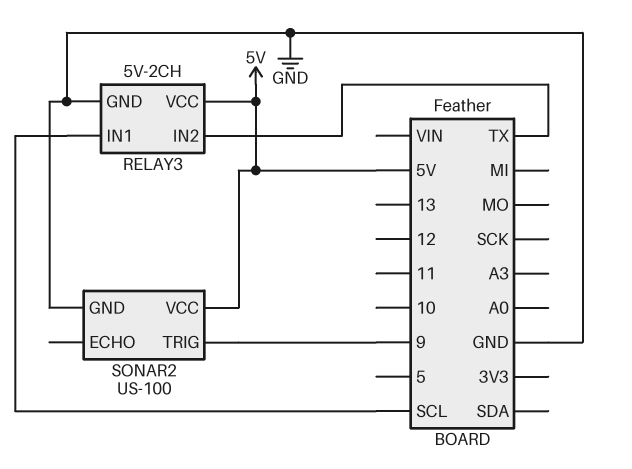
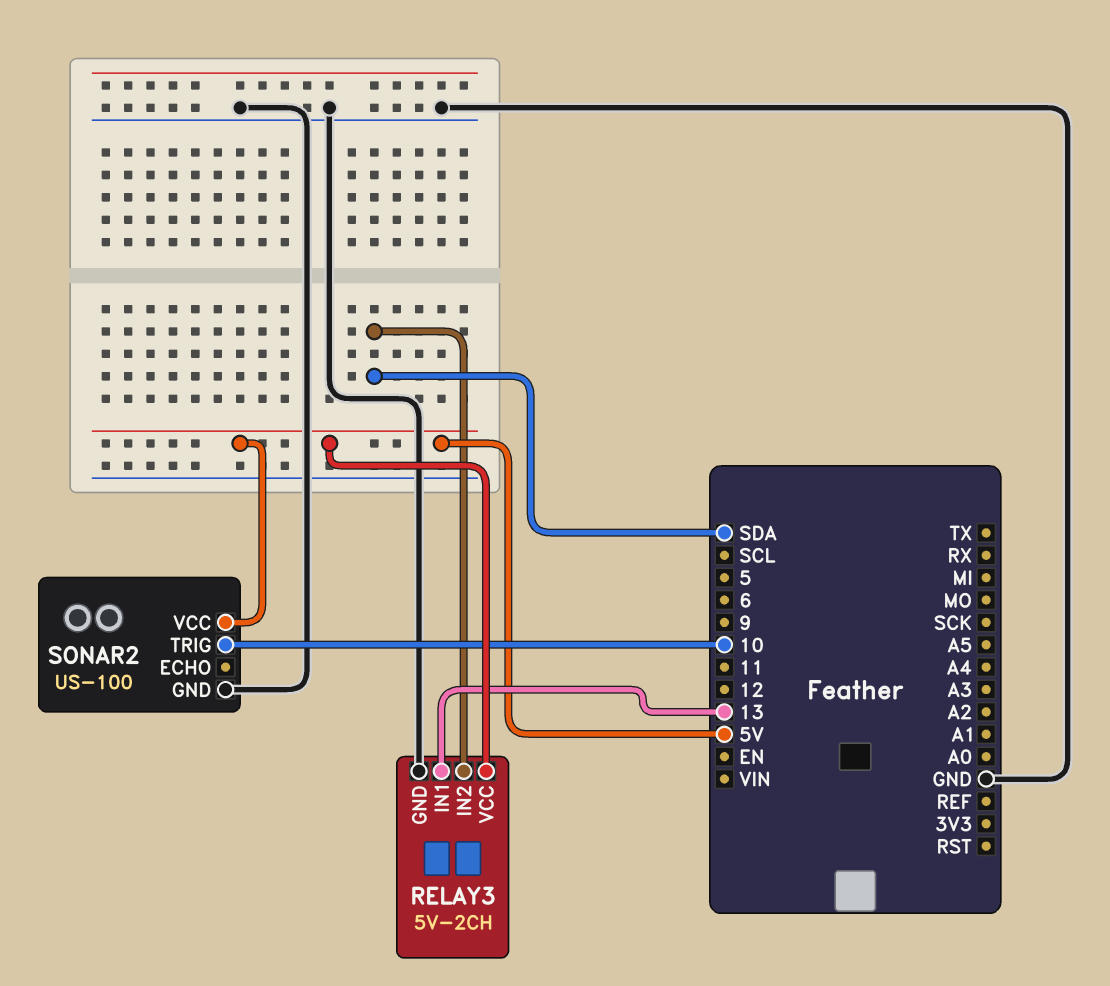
RELAY3 pin IN1: SCL -> 13
RELAY3 pin IN2: TX -> SDA
SONAR2 pin TRIG: 9 -> 10

